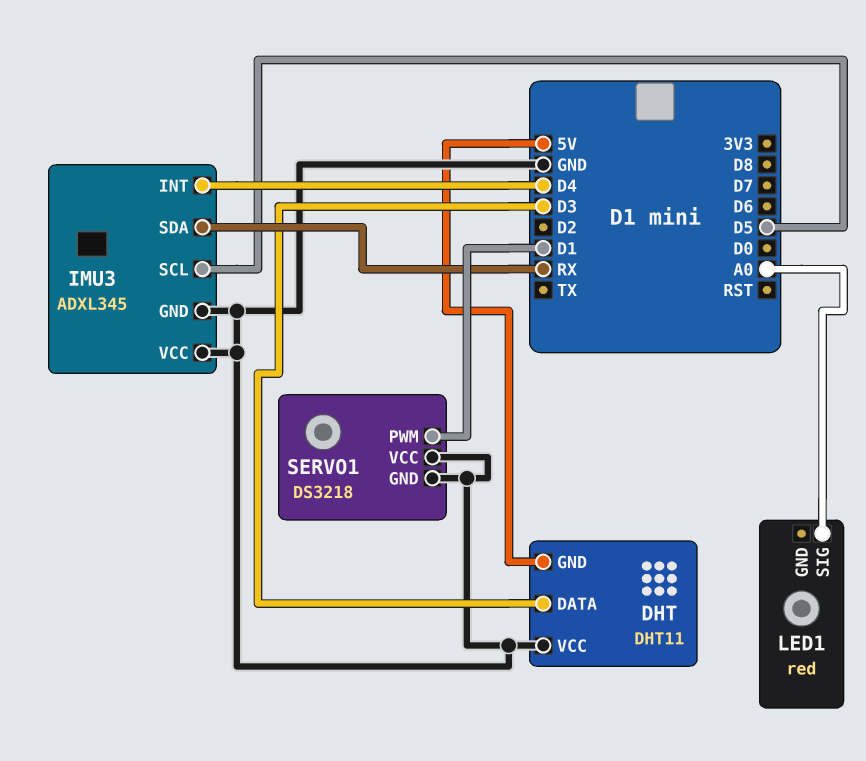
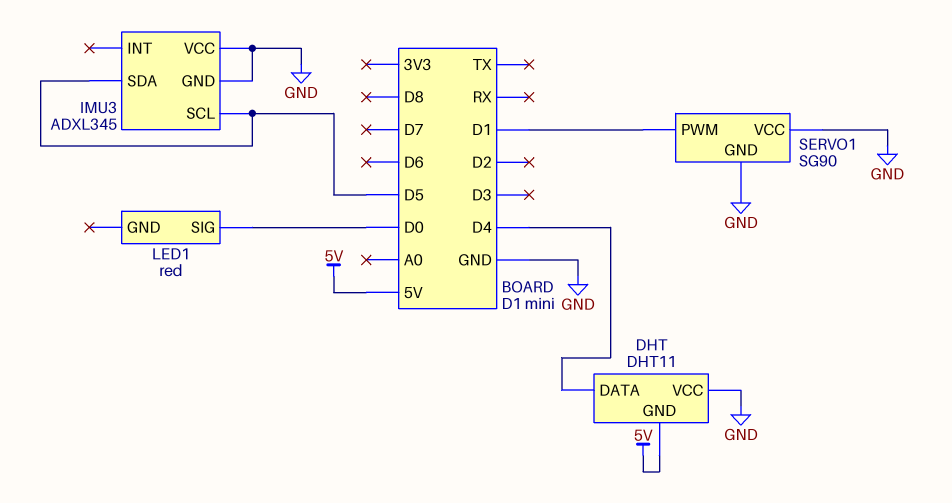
DHT pin DATA: D3 -> D4
IMU3 pin INT: D4 -> none
IMU3 pin SDA: RX -> D5
LED1 pin SIG: A0 -> D0
SERVO1: DS3218 -> SG90

